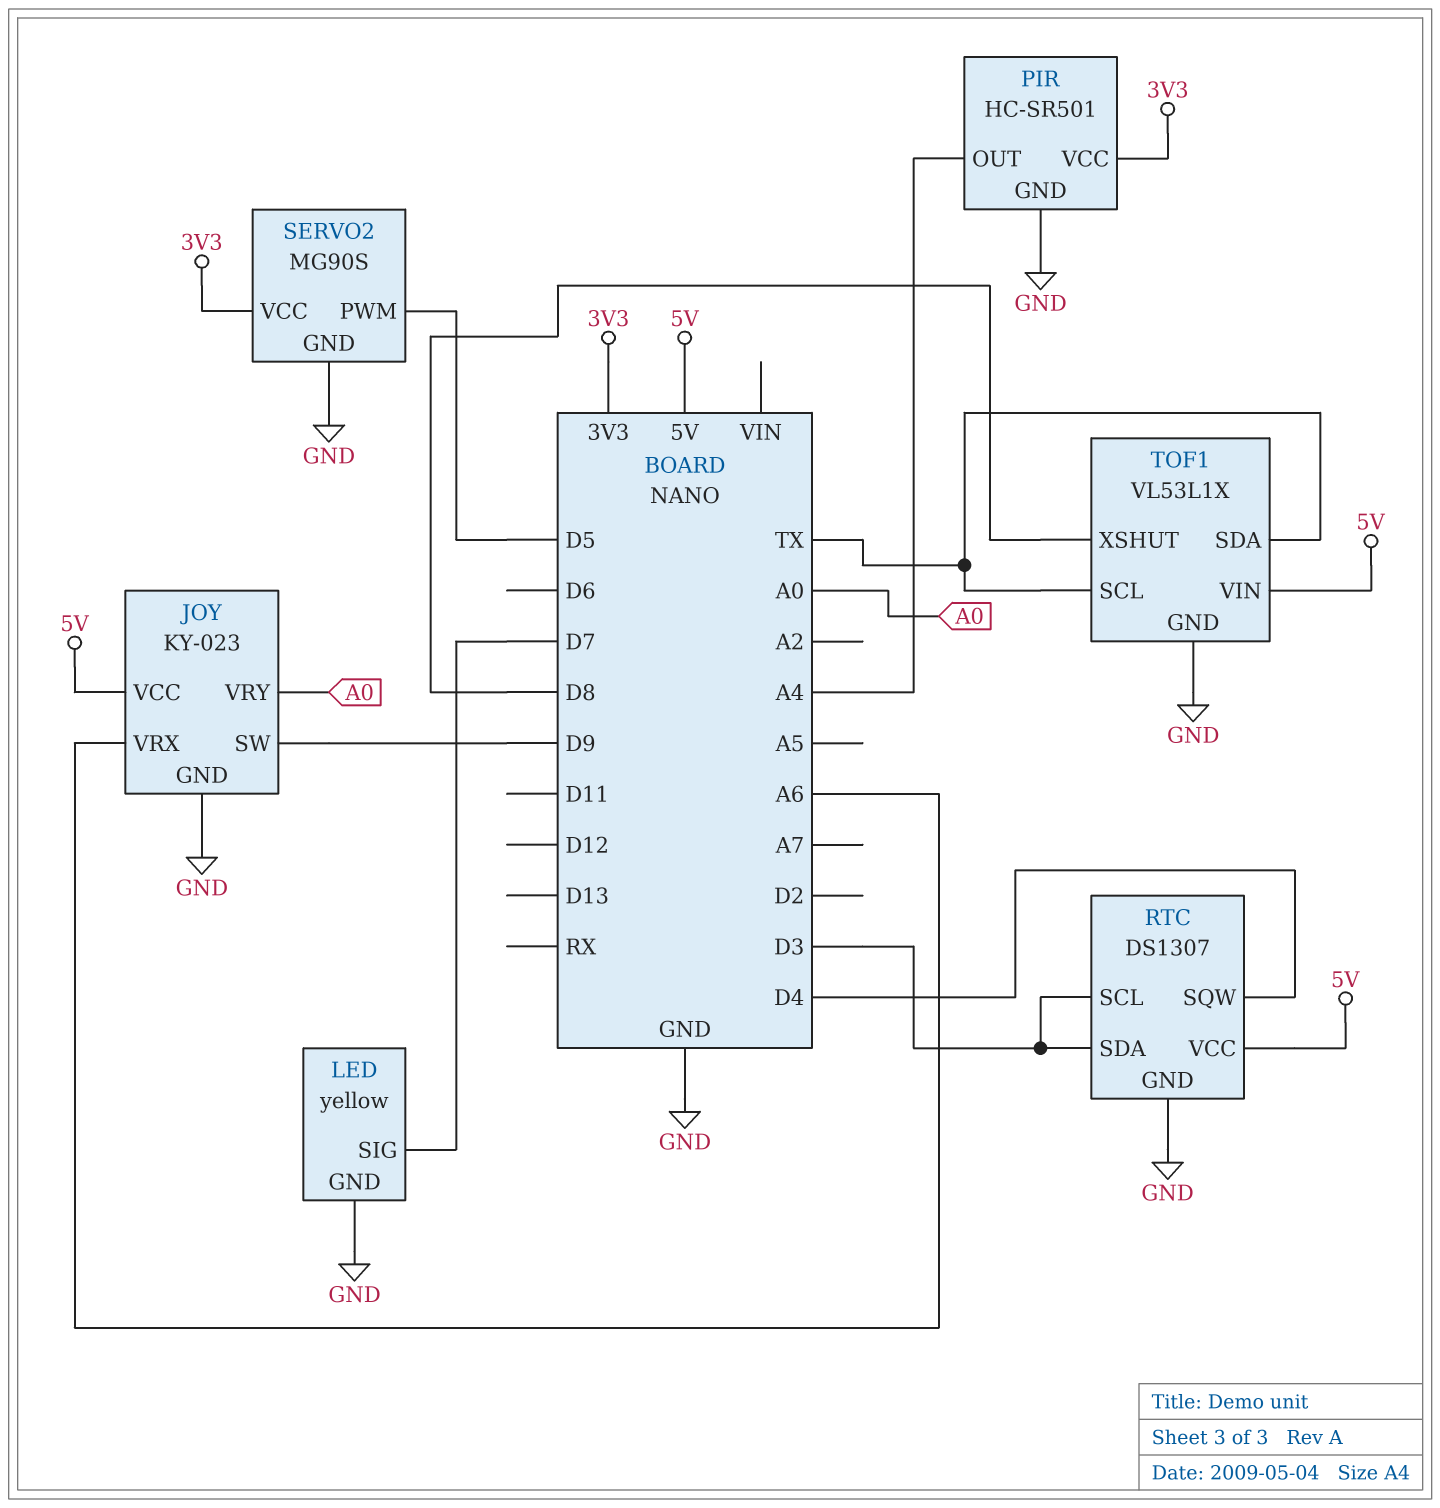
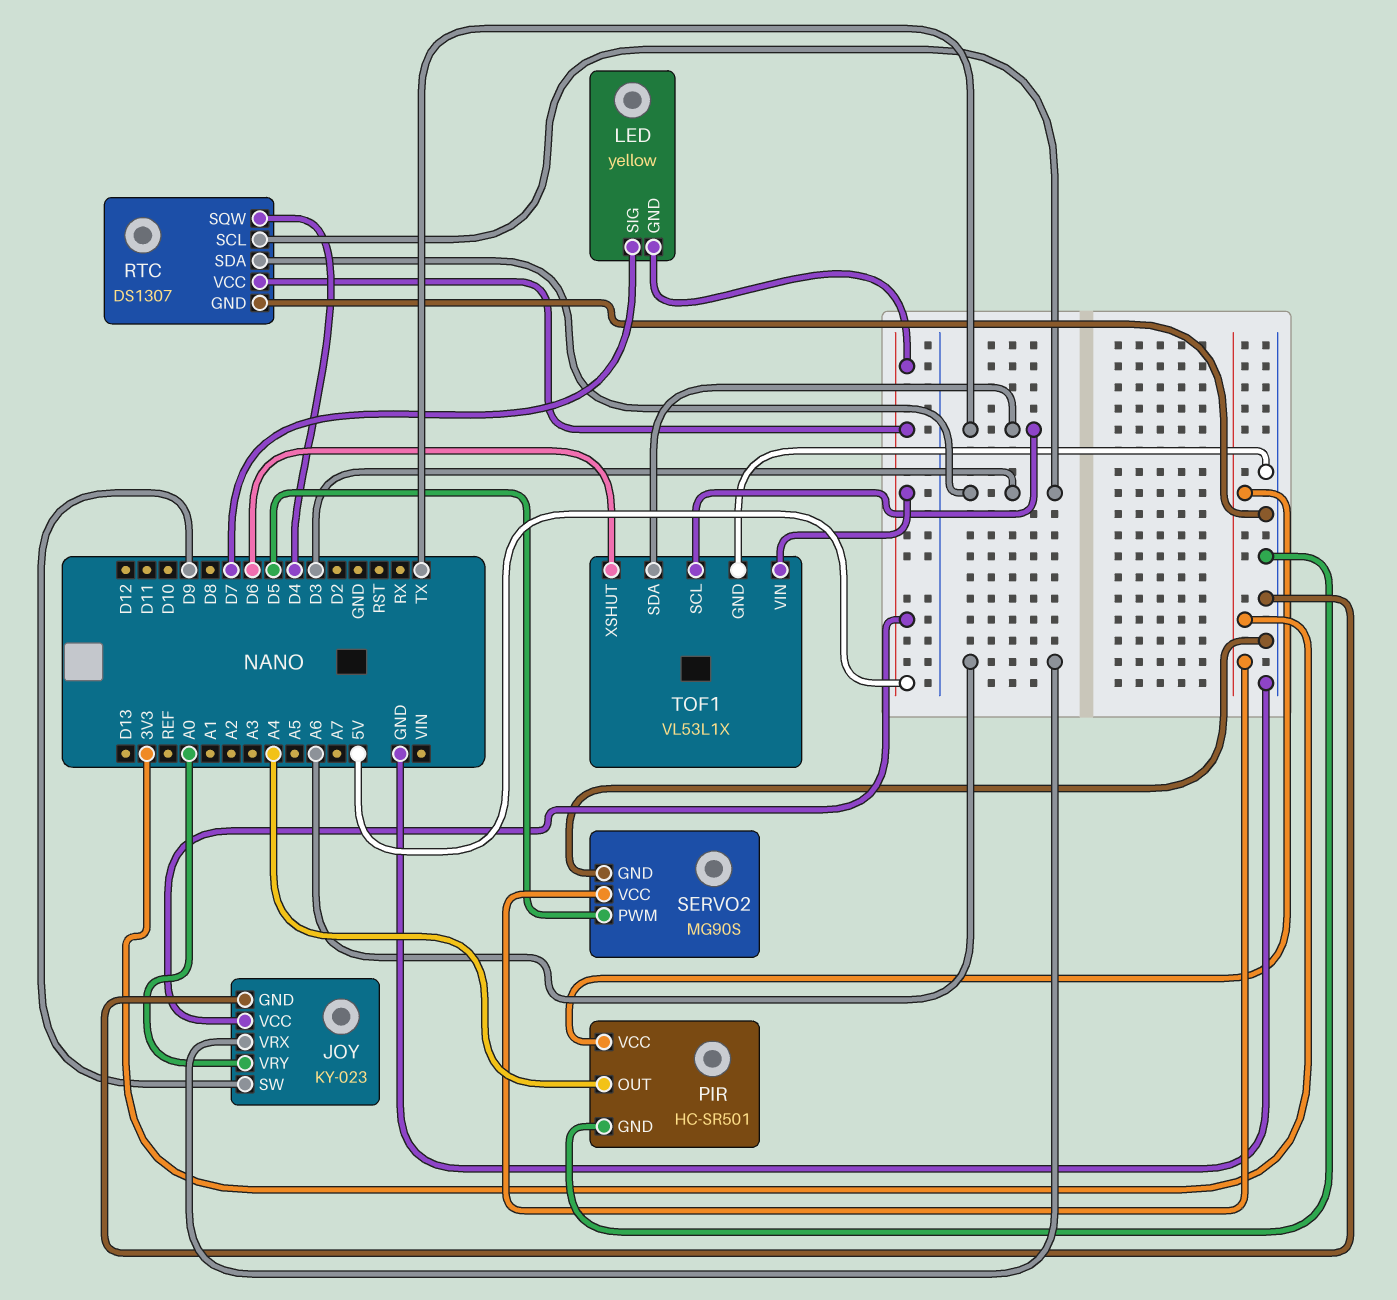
LED pin GND: GND -> 5V
TOF1 pin XSHUT: D8 -> D6

